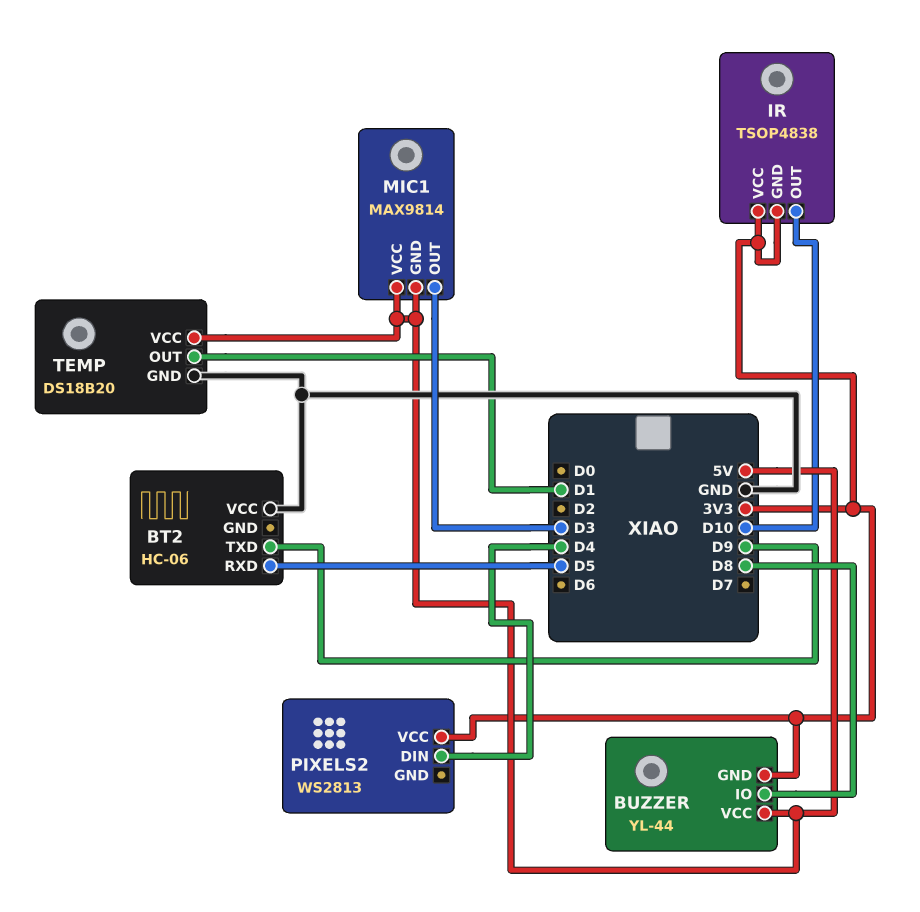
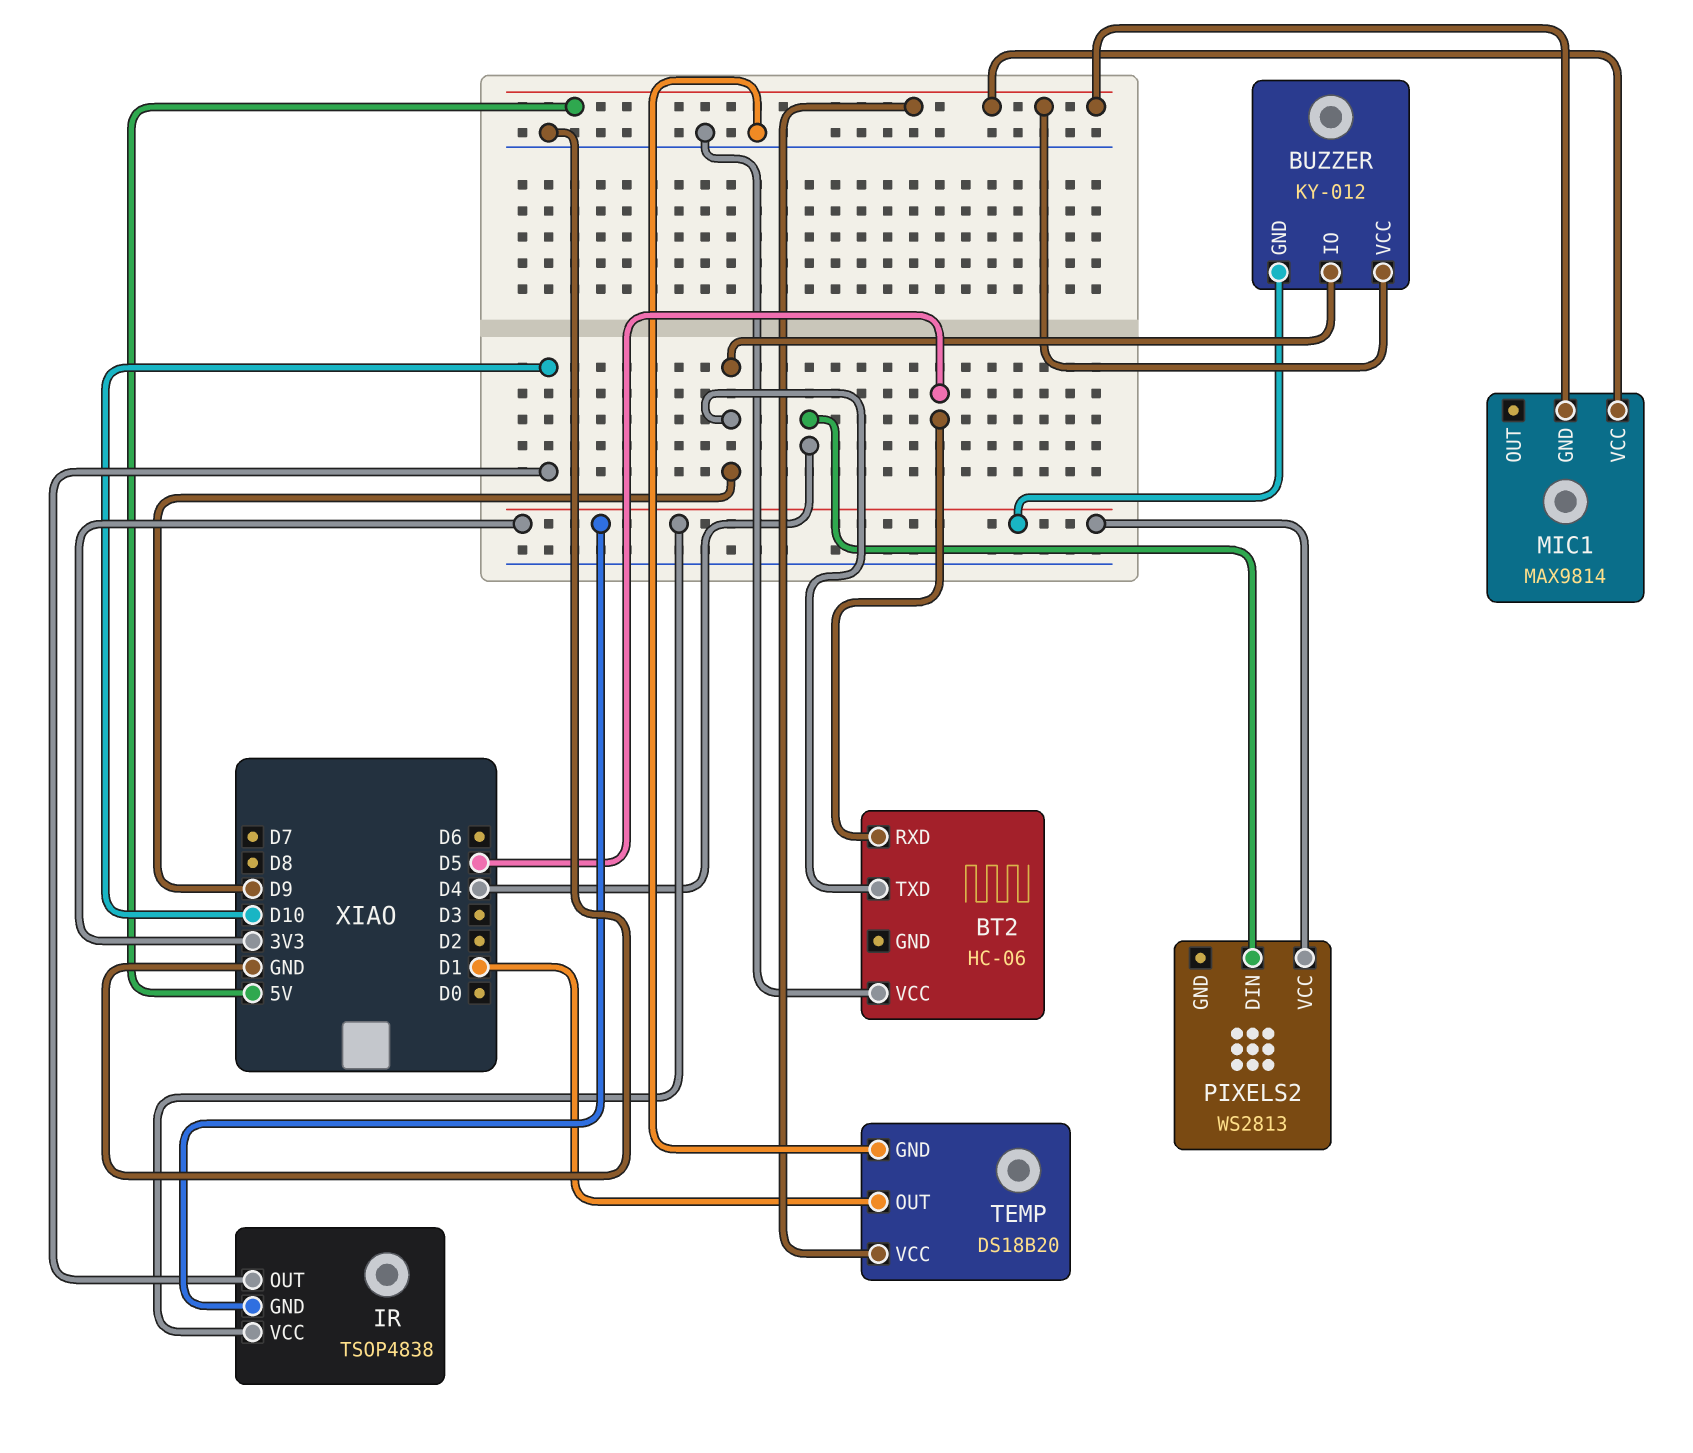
BUZZER: YL-44 -> KY-012
BUZZER pin IO: D8 -> D9
MIC1 pin OUT: D3 -> none

